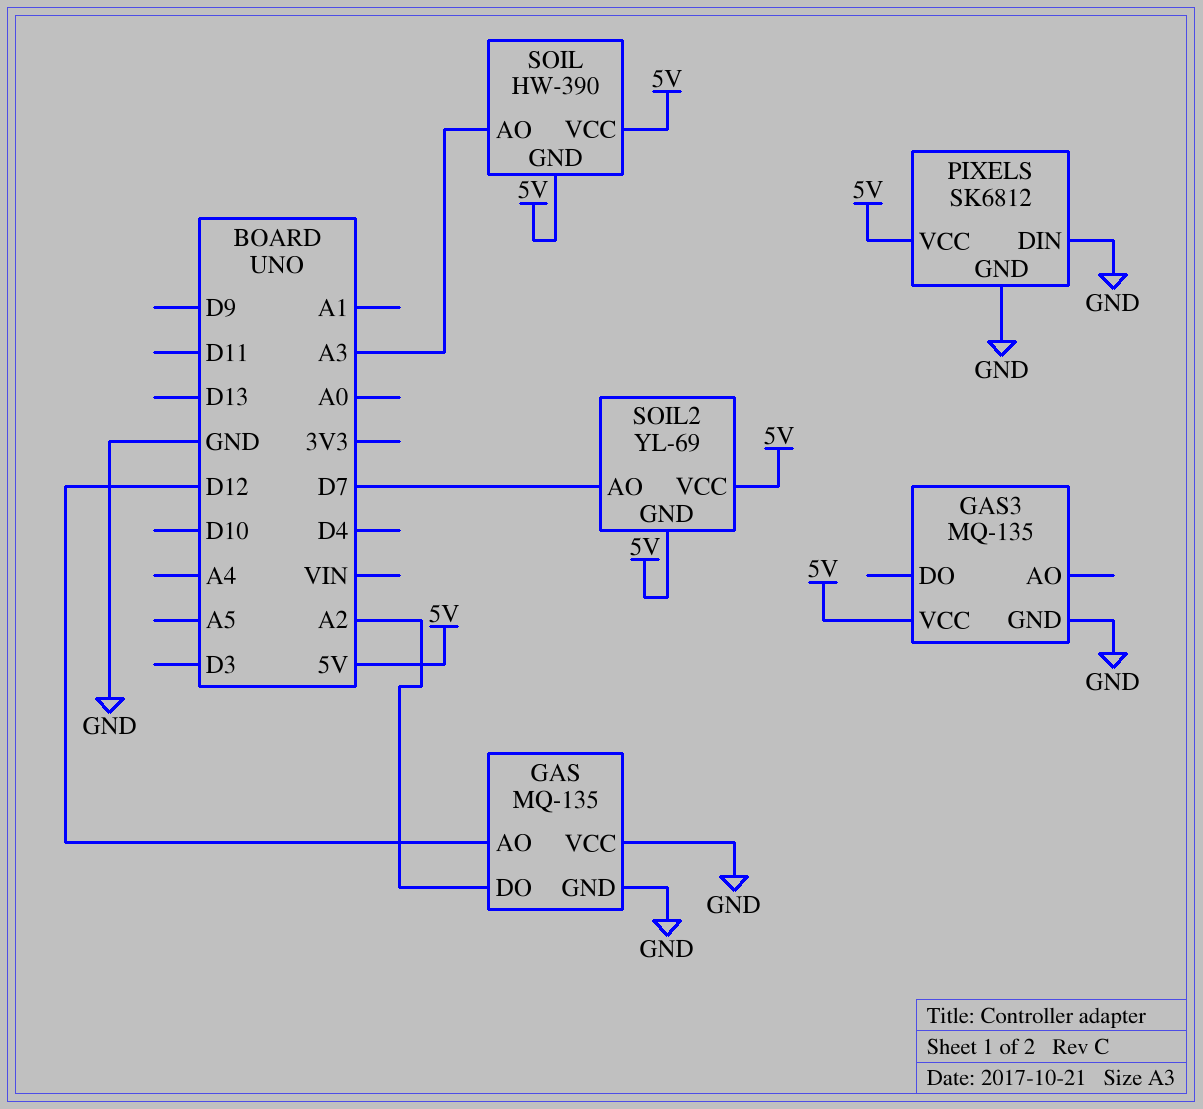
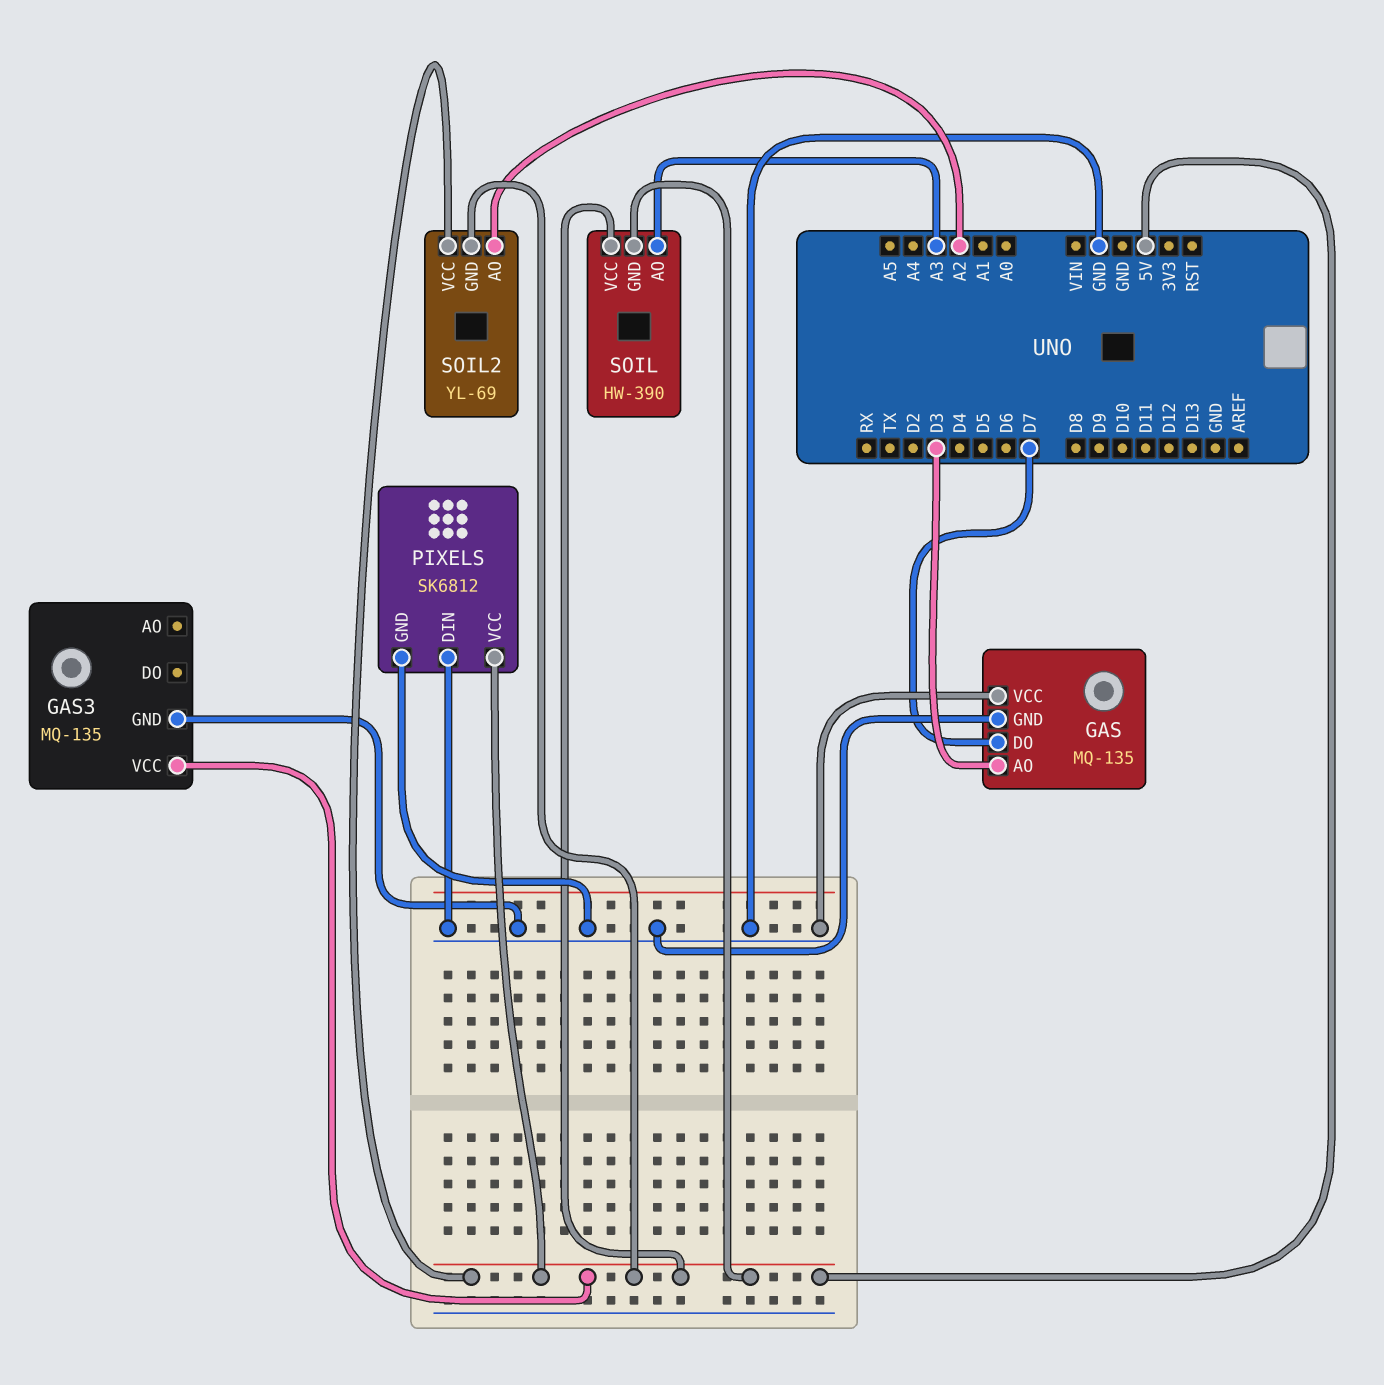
GAS pin AO: D12 -> D3
GAS pin DO: A2 -> D7
SOIL2 pin AO: D7 -> A2

